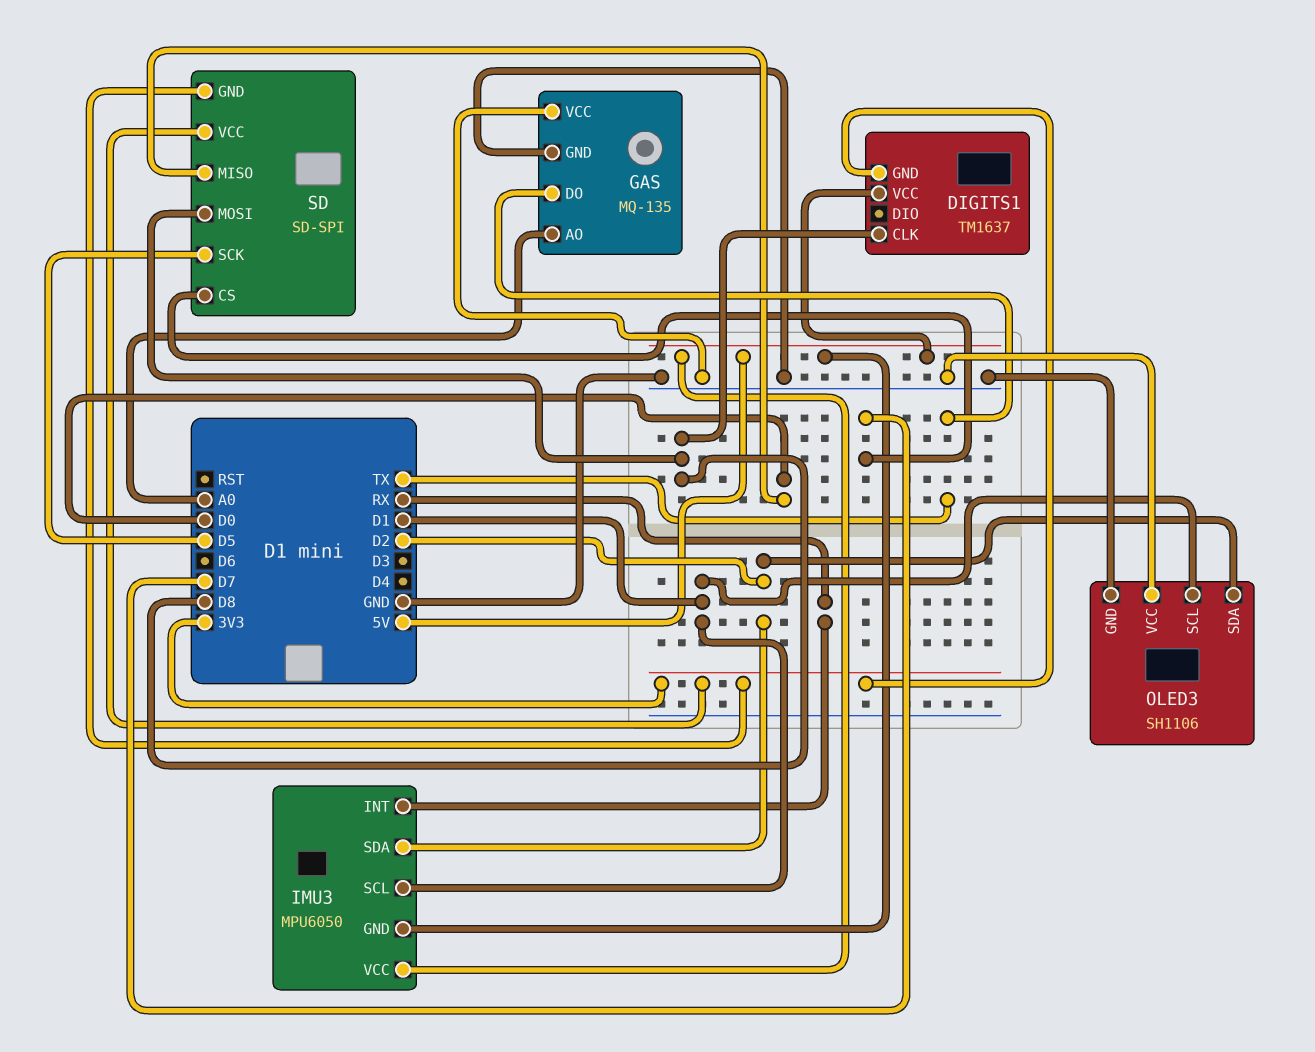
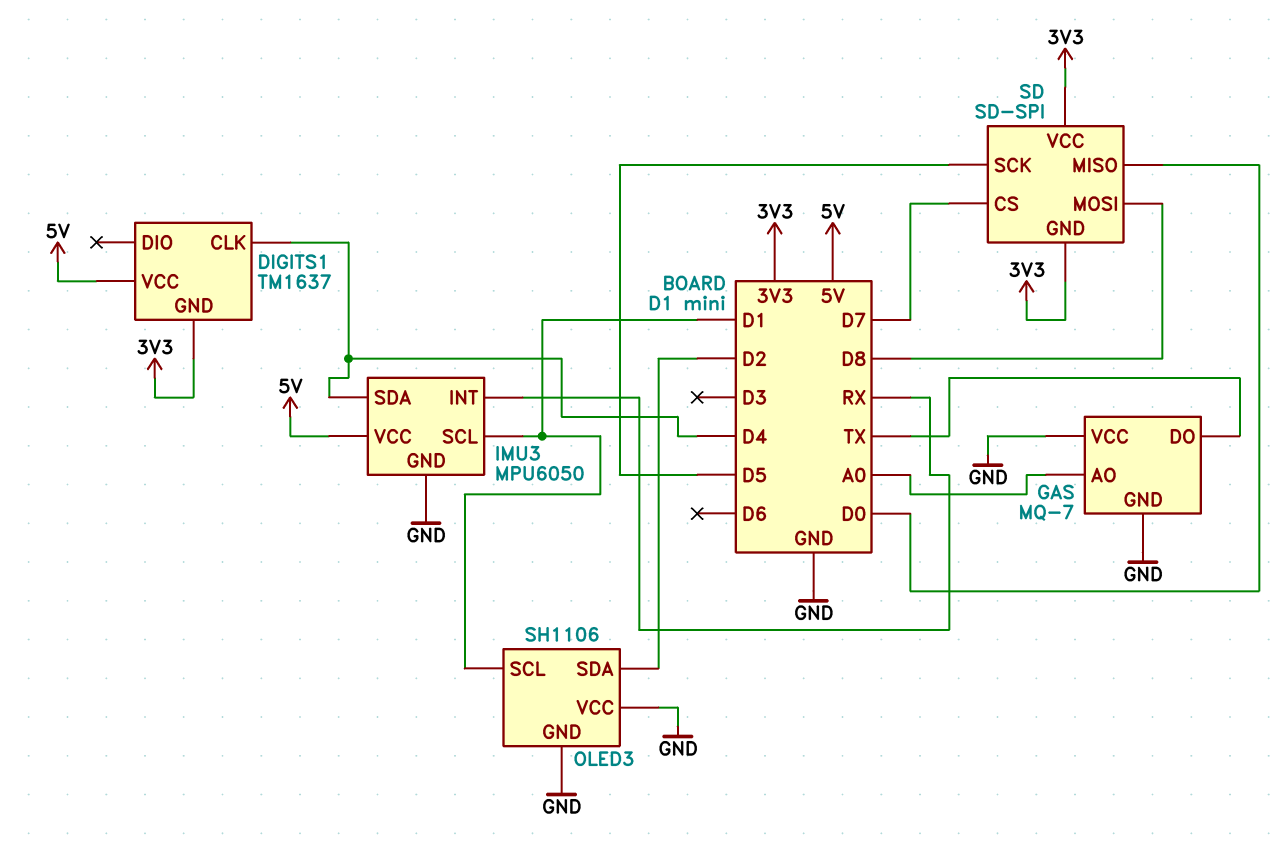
DIGITS1 pin CLK: D8 -> D4
GAS: MQ-135 -> MQ-7
IMU3 pin GND: 5V -> GND
IMU3 pin SDA: D2 -> D4

